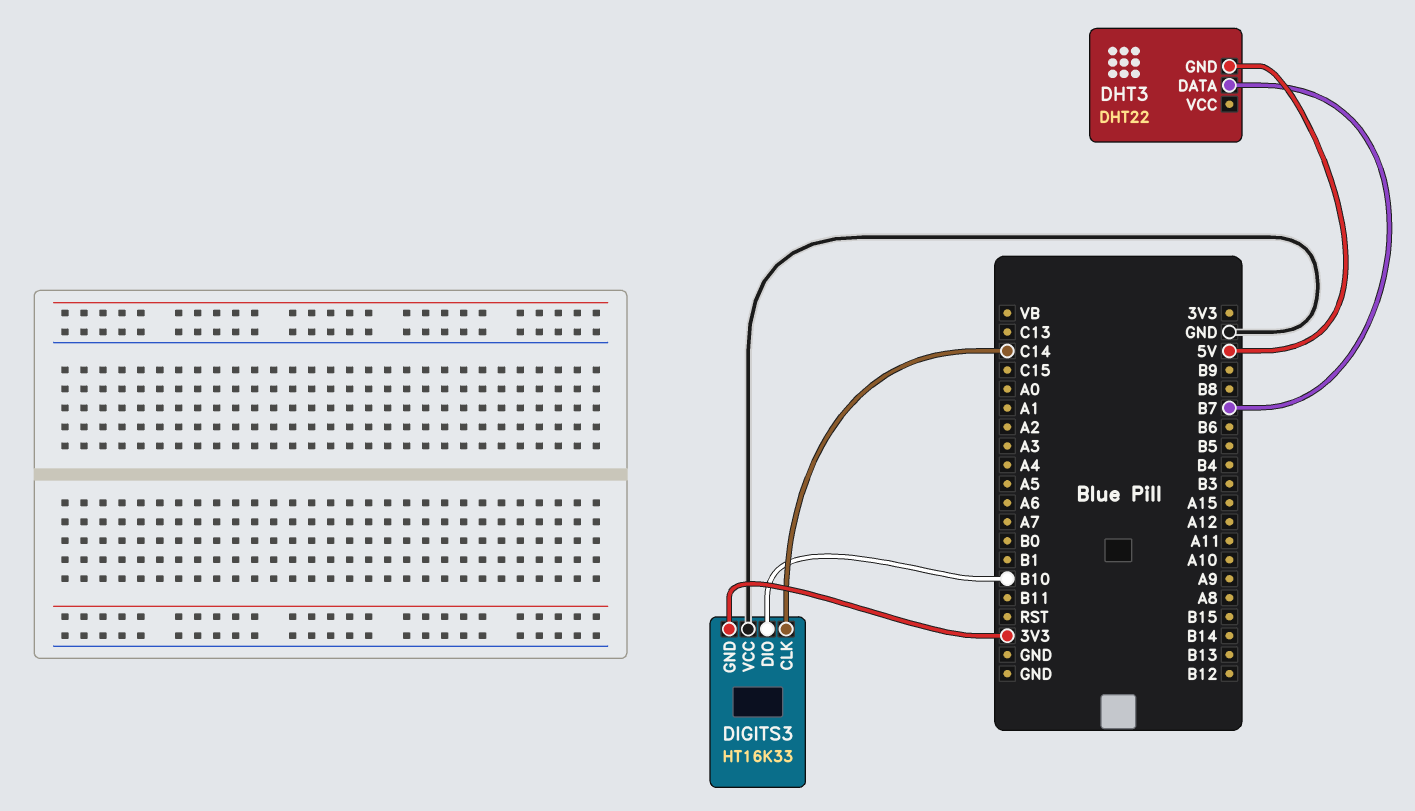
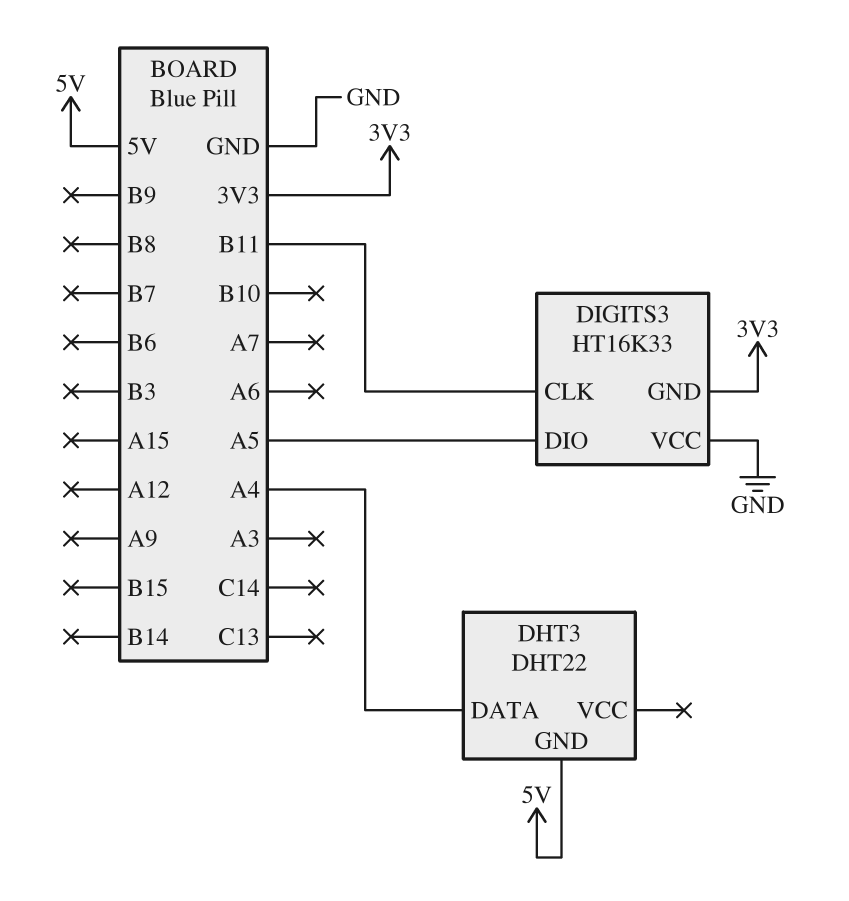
DHT3 pin DATA: B7 -> A4
DIGITS3 pin CLK: C14 -> B11
DIGITS3 pin DIO: B10 -> A5

